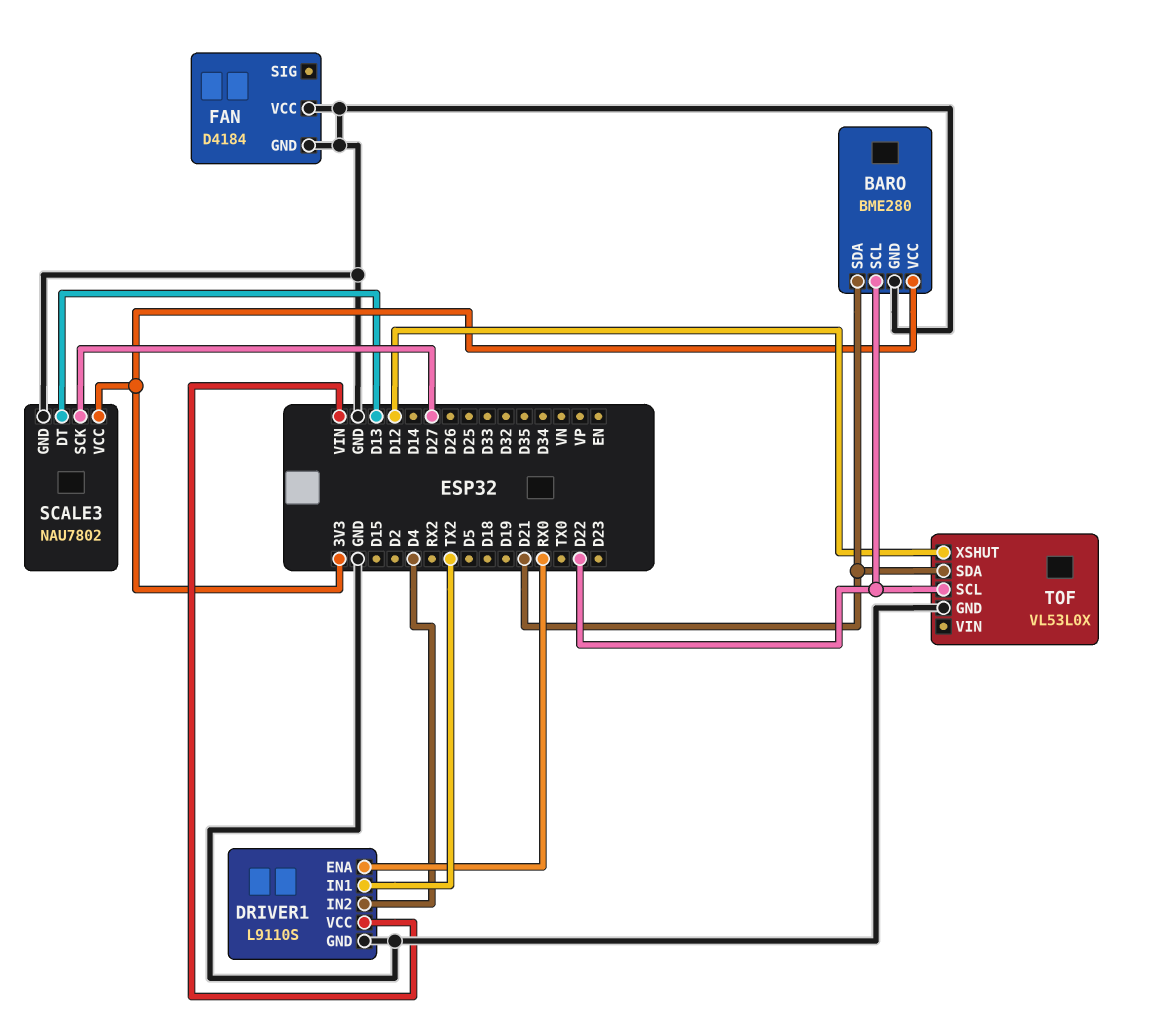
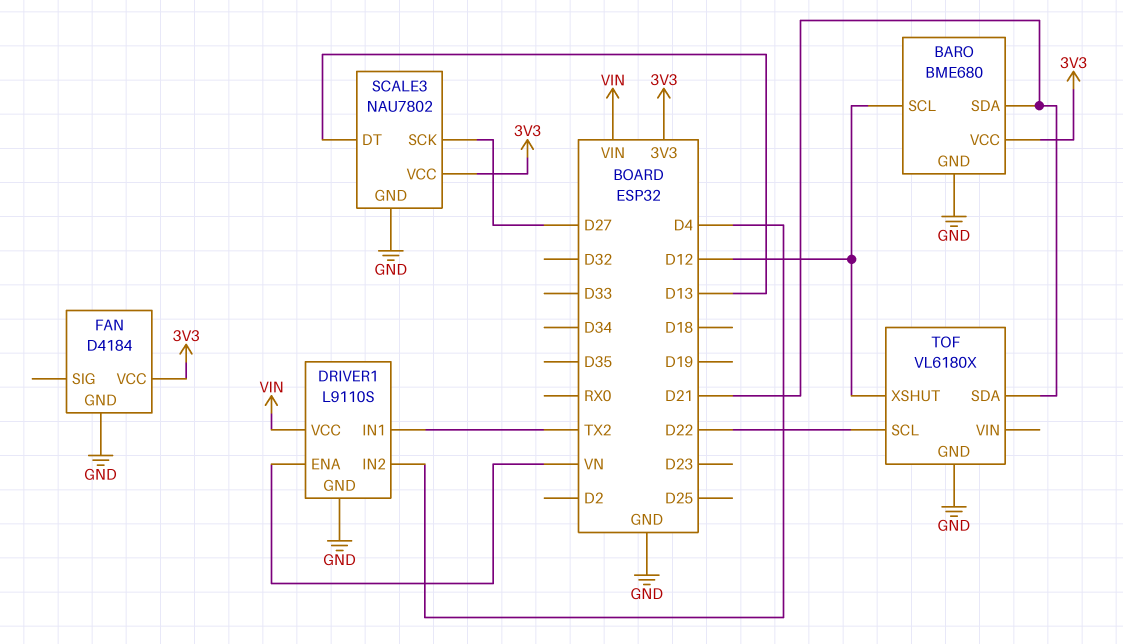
BARO: BME280 -> BME680
BARO pin SCL: D22 -> D12
DRIVER1 pin ENA: RX0 -> VN
FAN pin VCC: GND -> 3V3
TOF: VL53L0X -> VL6180X

